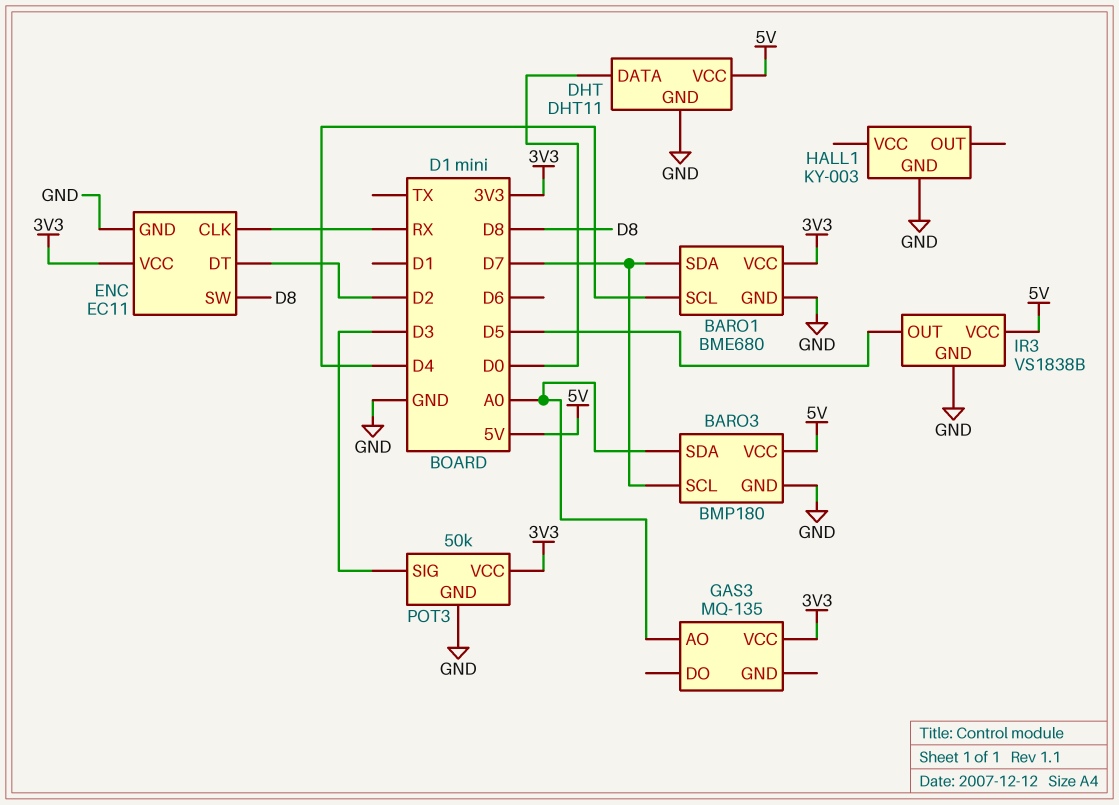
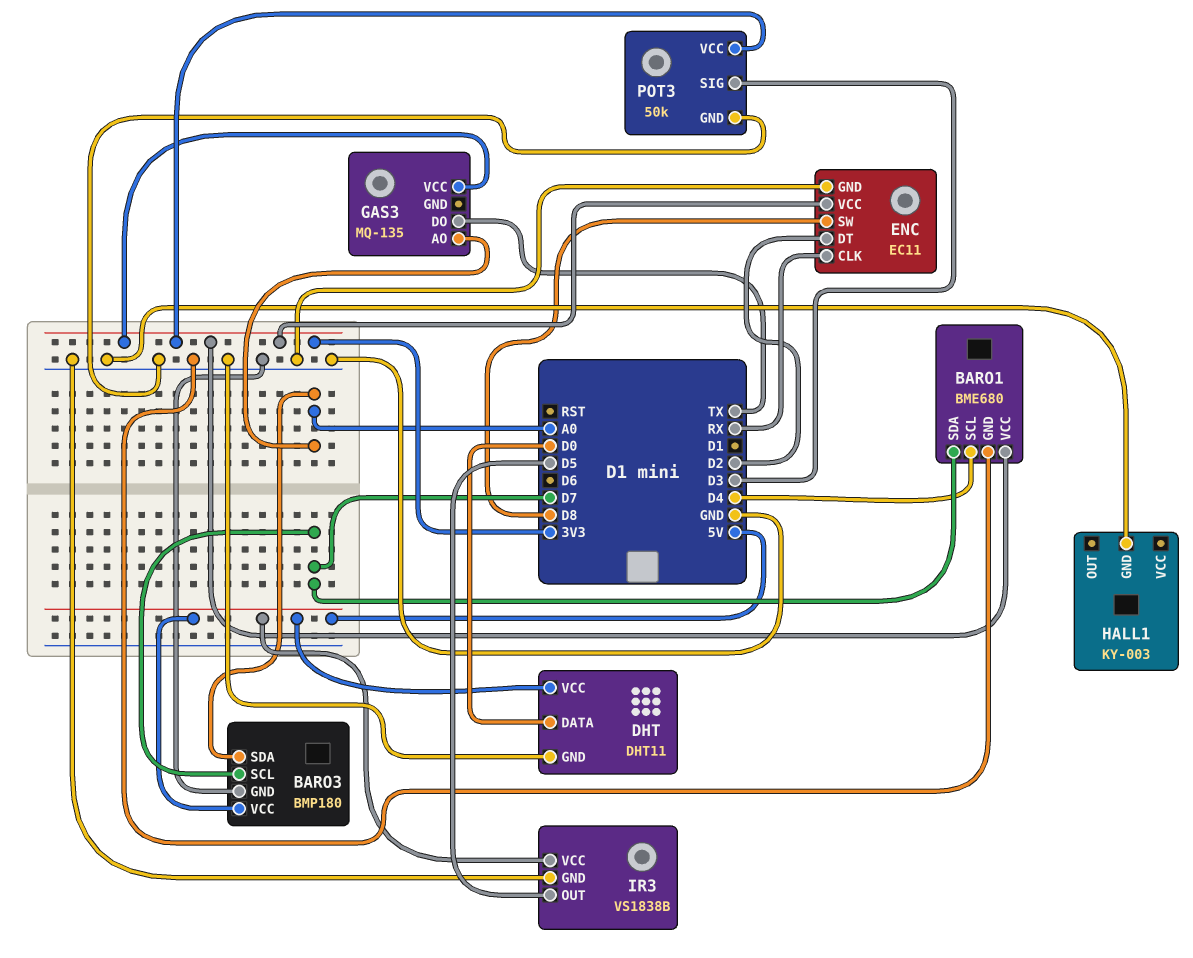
GAS3 pin DO: none -> TX

